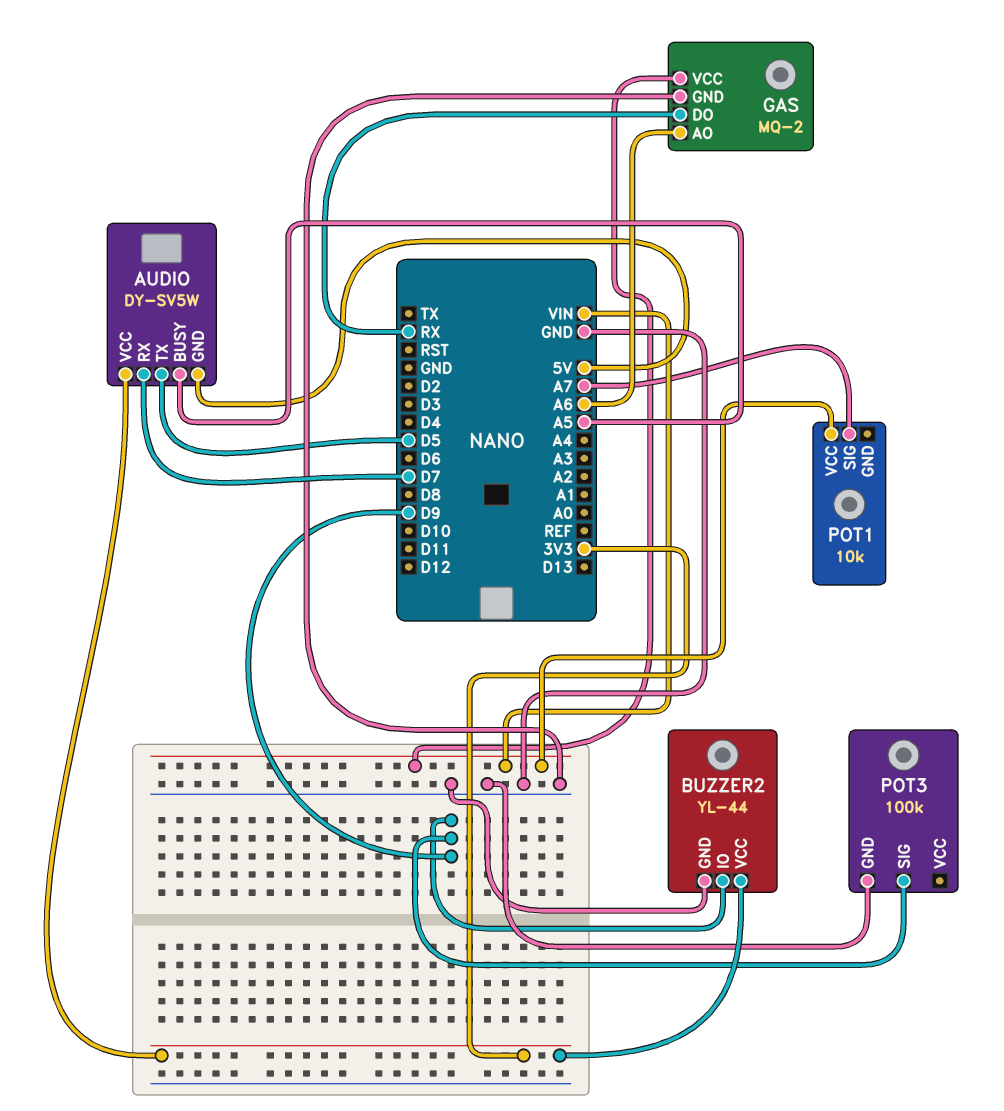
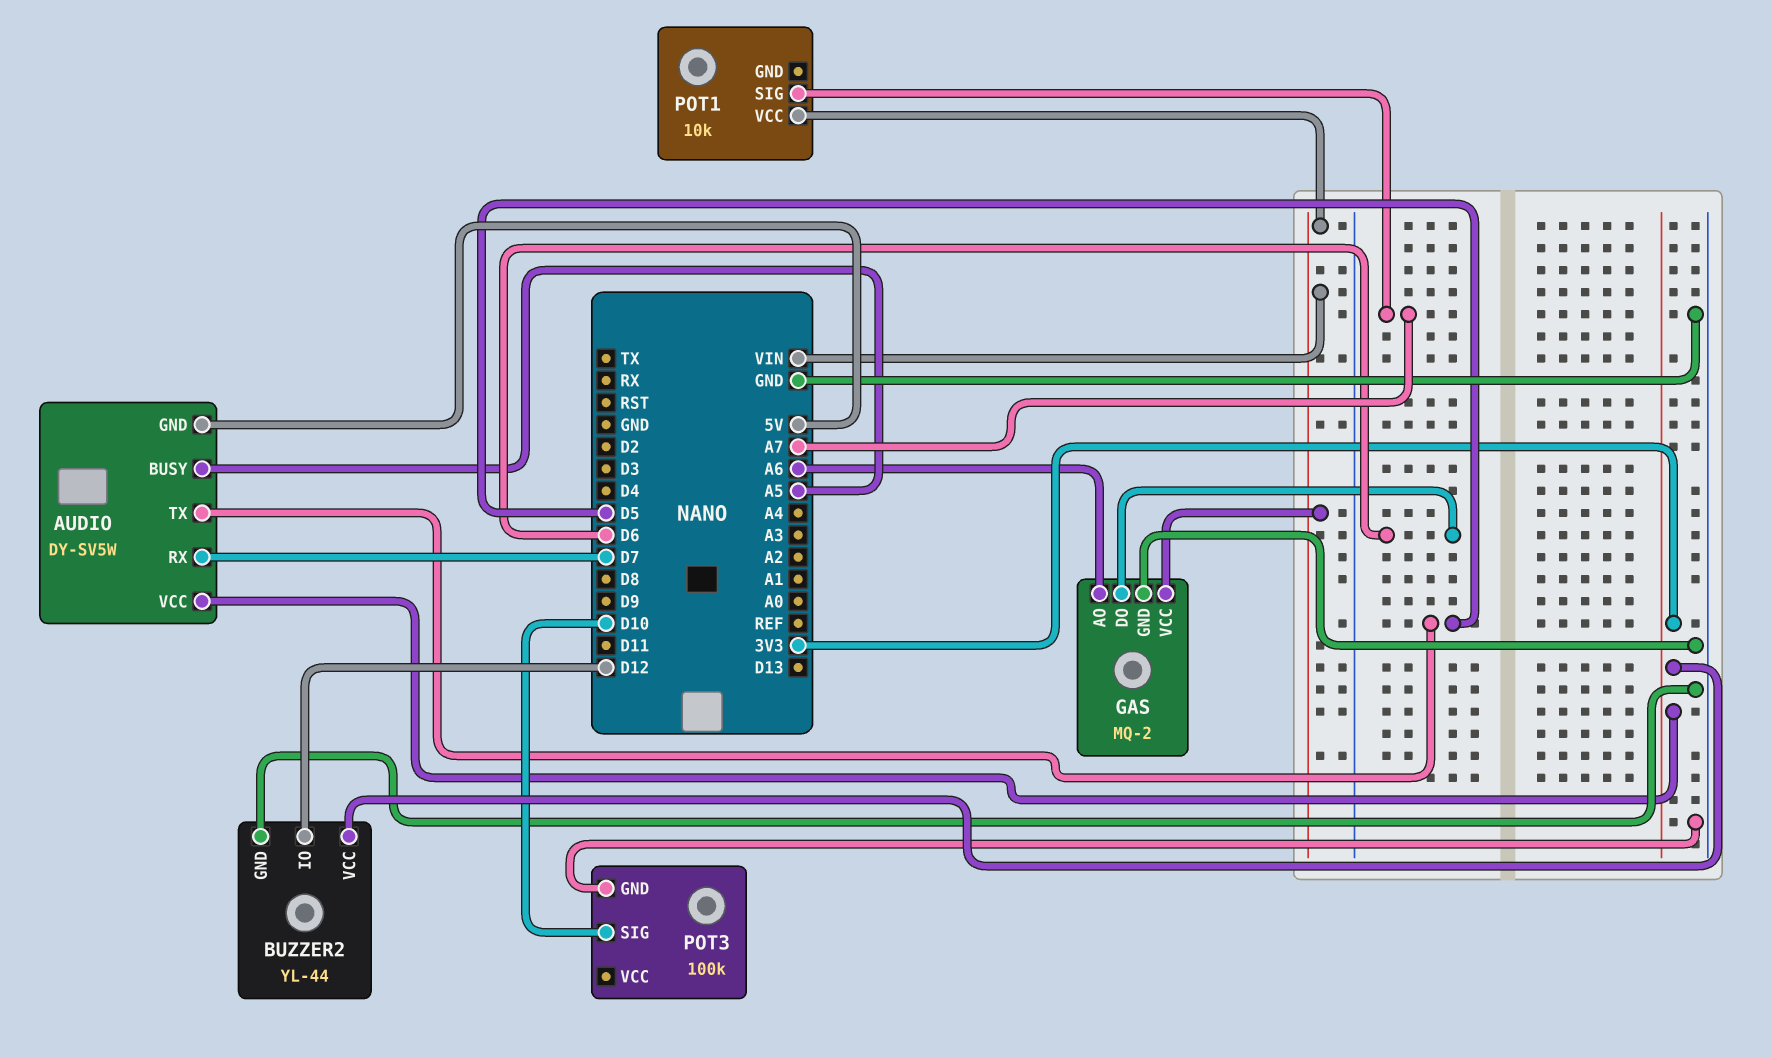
BUZZER2 pin IO: D9 -> D12
GAS pin DO: RX -> D6
POT3 pin SIG: D9 -> D10

